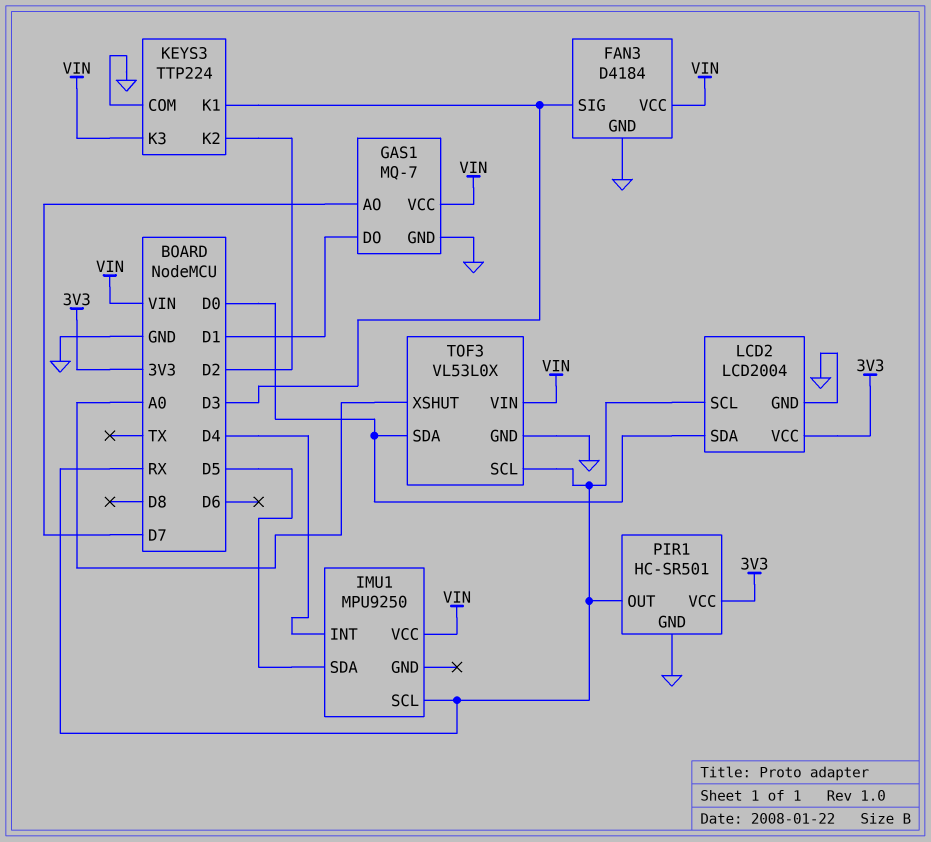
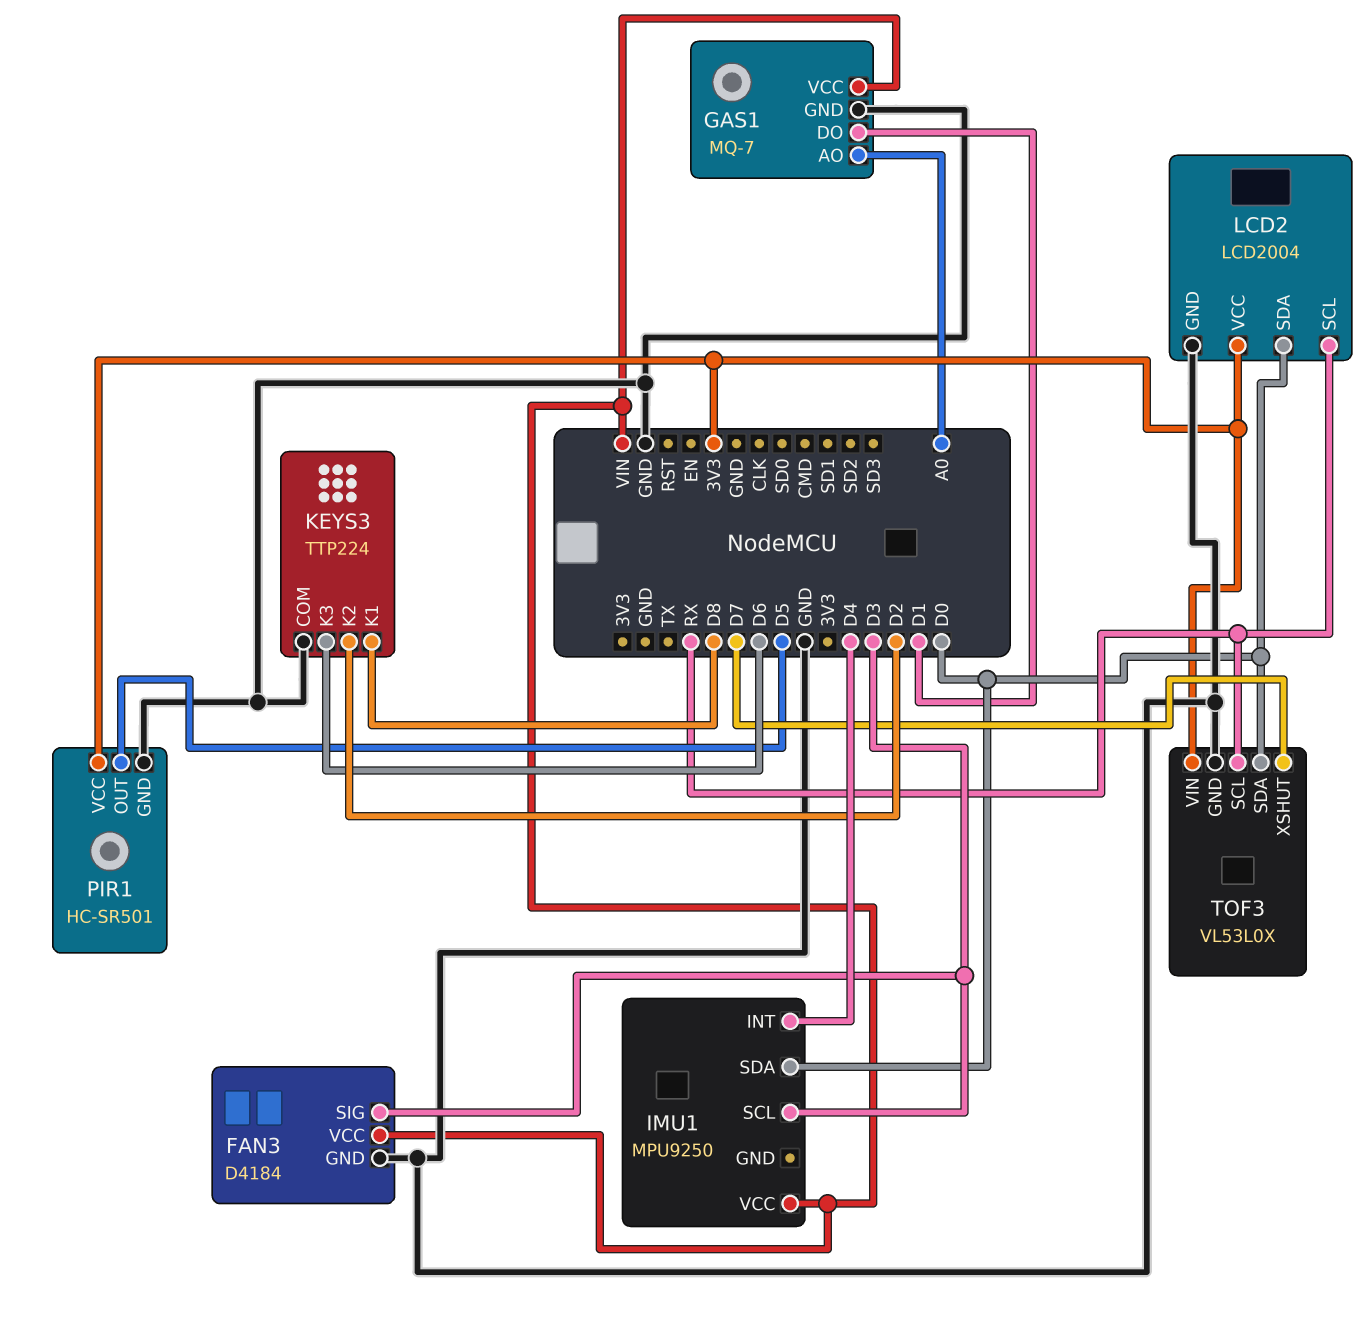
GAS1 pin AO: D7 -> A0
IMU1 pin SCL: RX -> D3
IMU1 pin SDA: D5 -> D0
KEYS3 pin K1: D3 -> D8
KEYS3 pin K3: VIN -> D6
PIR1 pin OUT: RX -> D5
TOF3 pin VIN: VIN -> 3V3
TOF3 pin XSHUT: A0 -> D7

